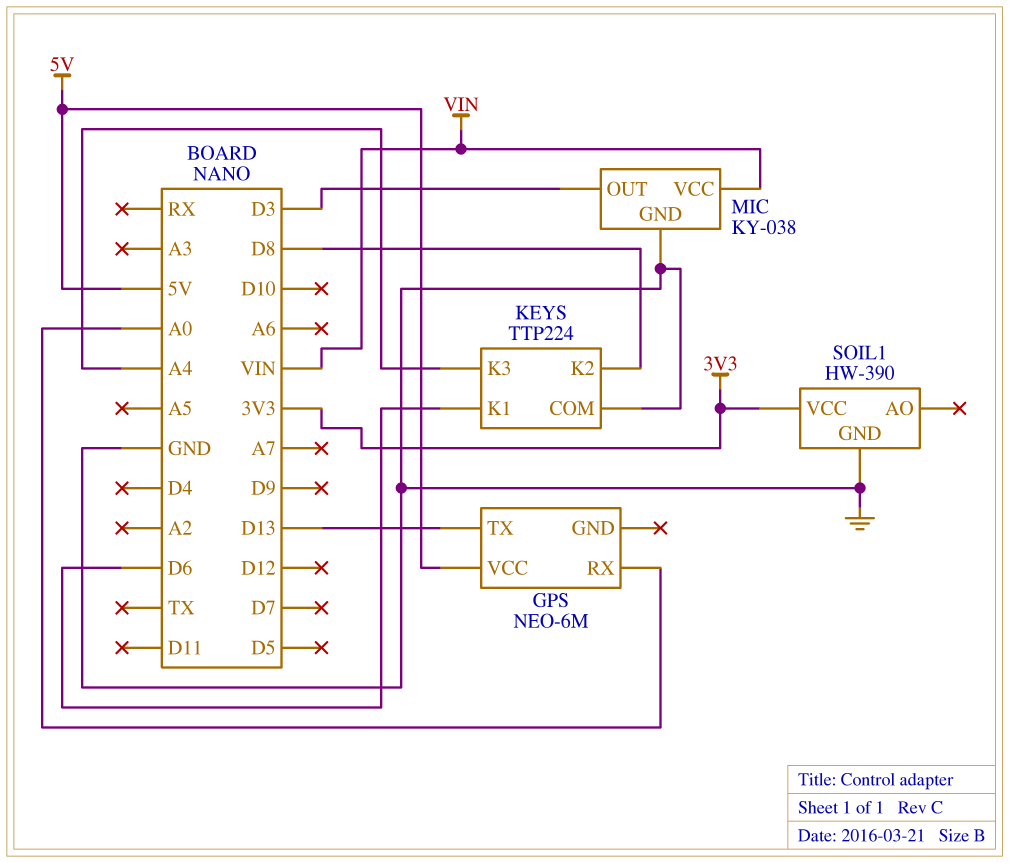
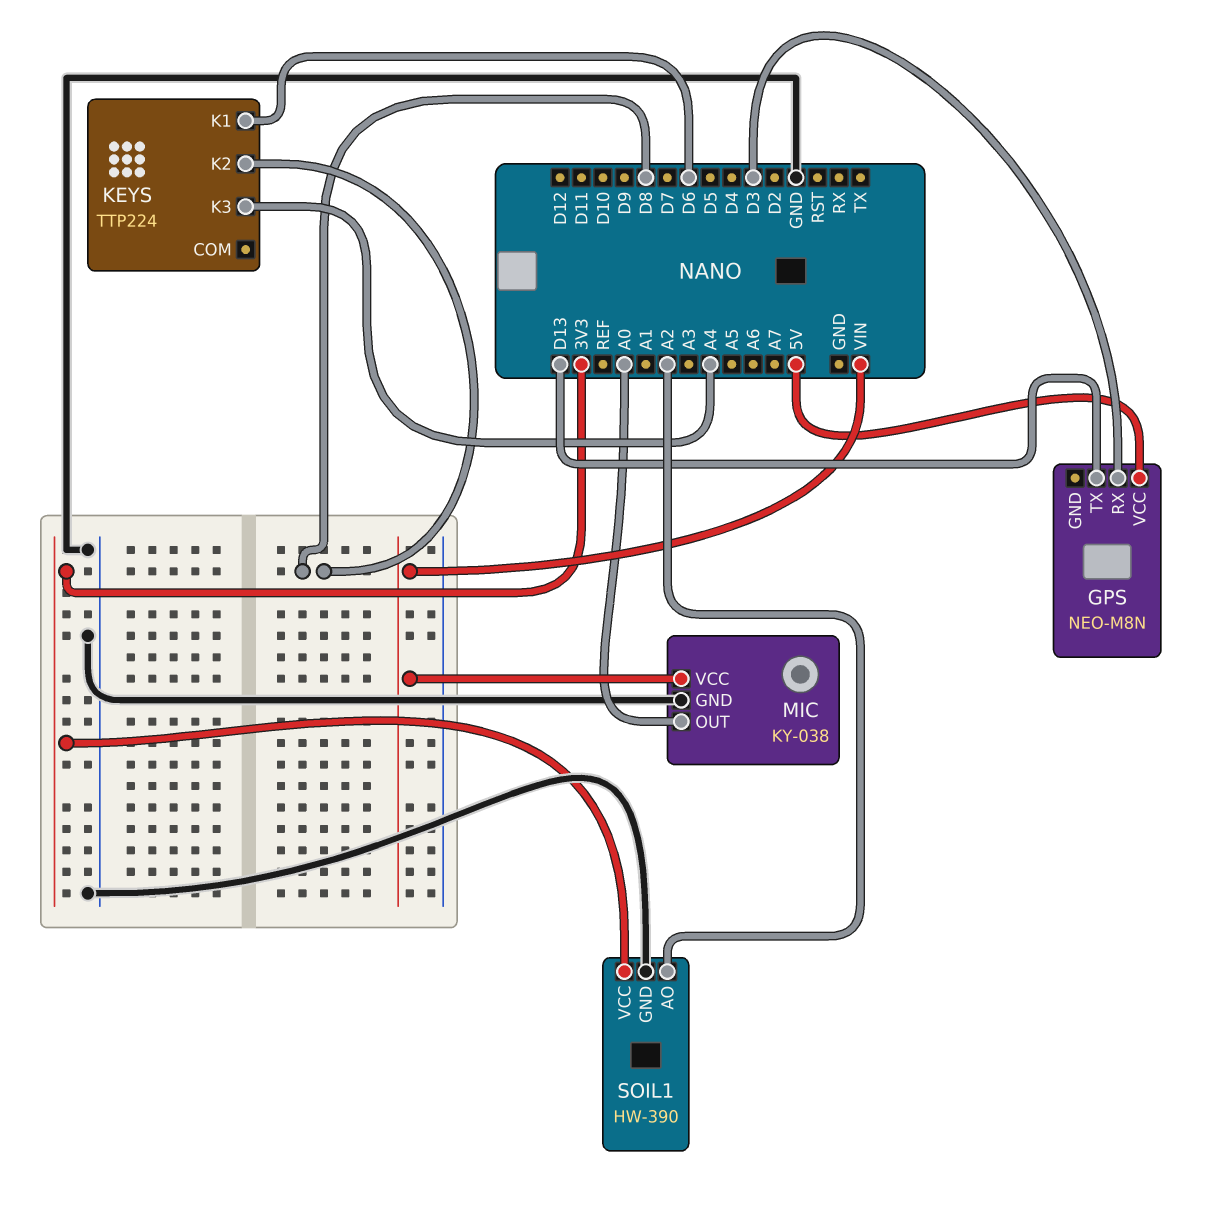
GPS: NEO-6M -> NEO-M8N
GPS pin RX: A0 -> D3
KEYS pin COM: GND -> none
MIC pin OUT: D3 -> A0
SOIL1 pin AO: none -> A2

